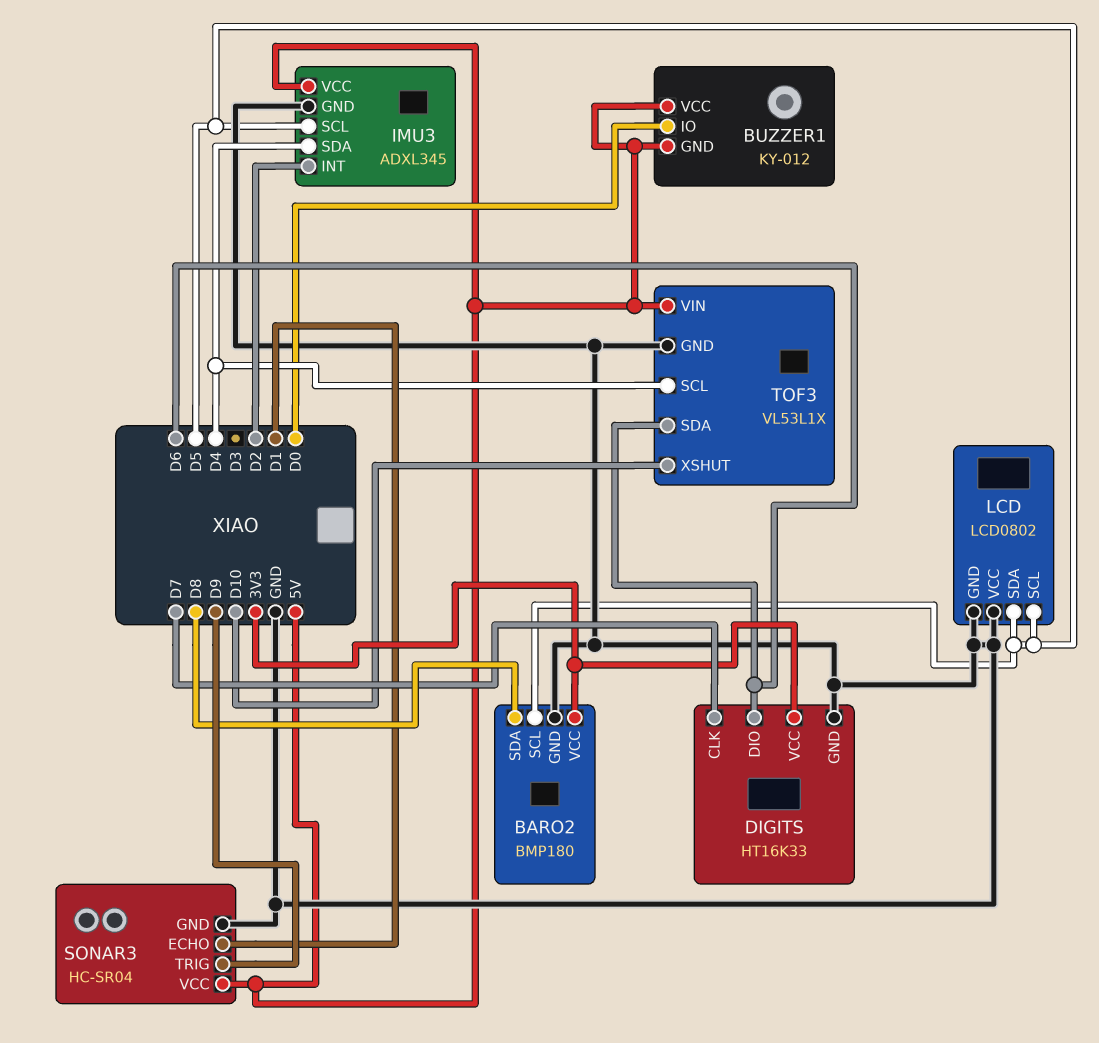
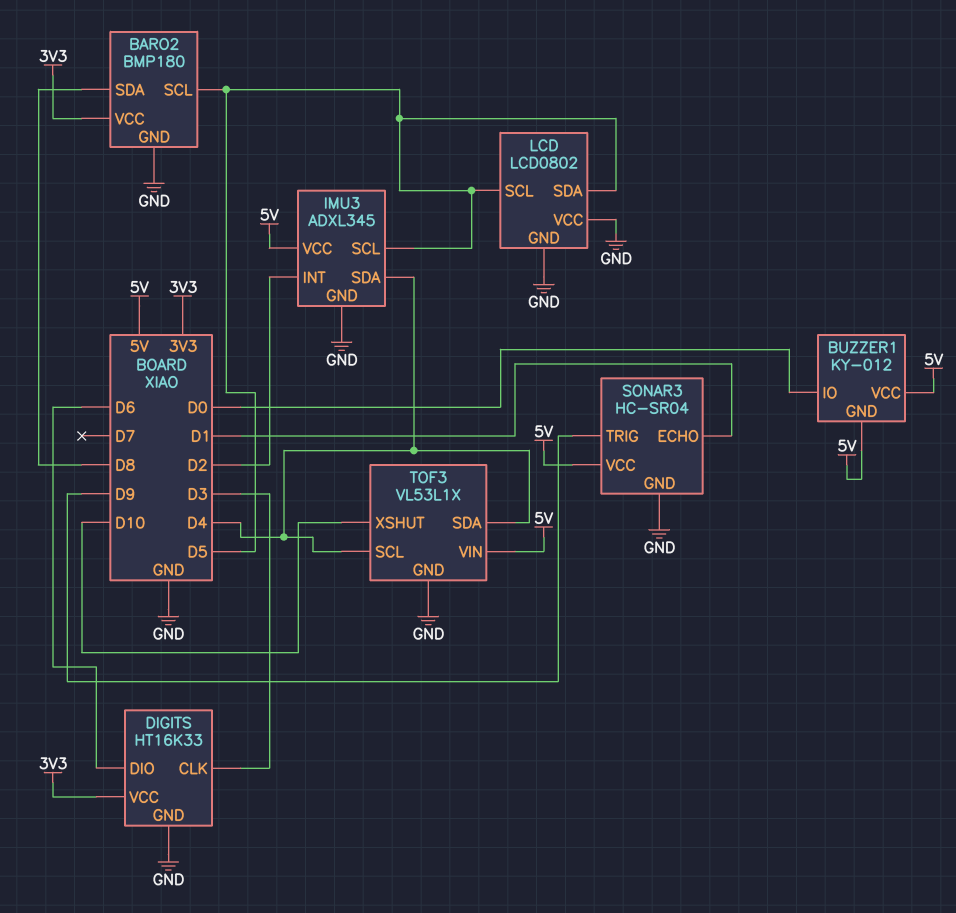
DIGITS pin CLK: D7 -> D3
TOF3 pin SDA: D6 -> D4

